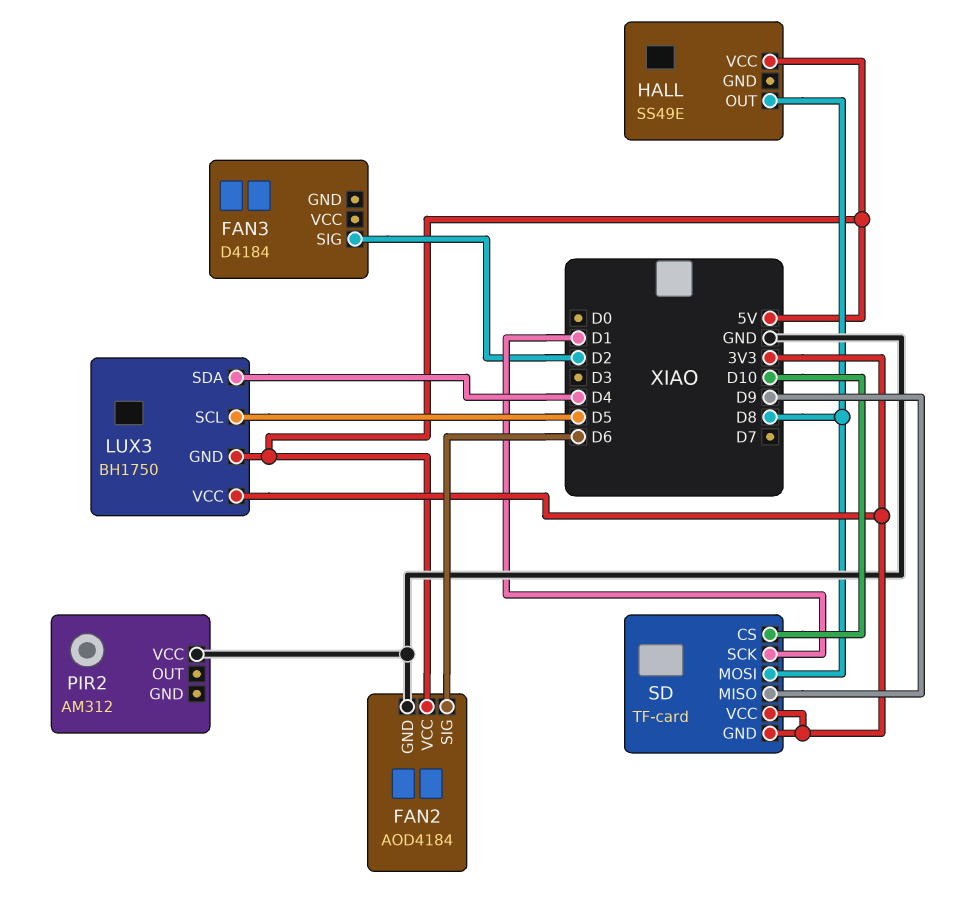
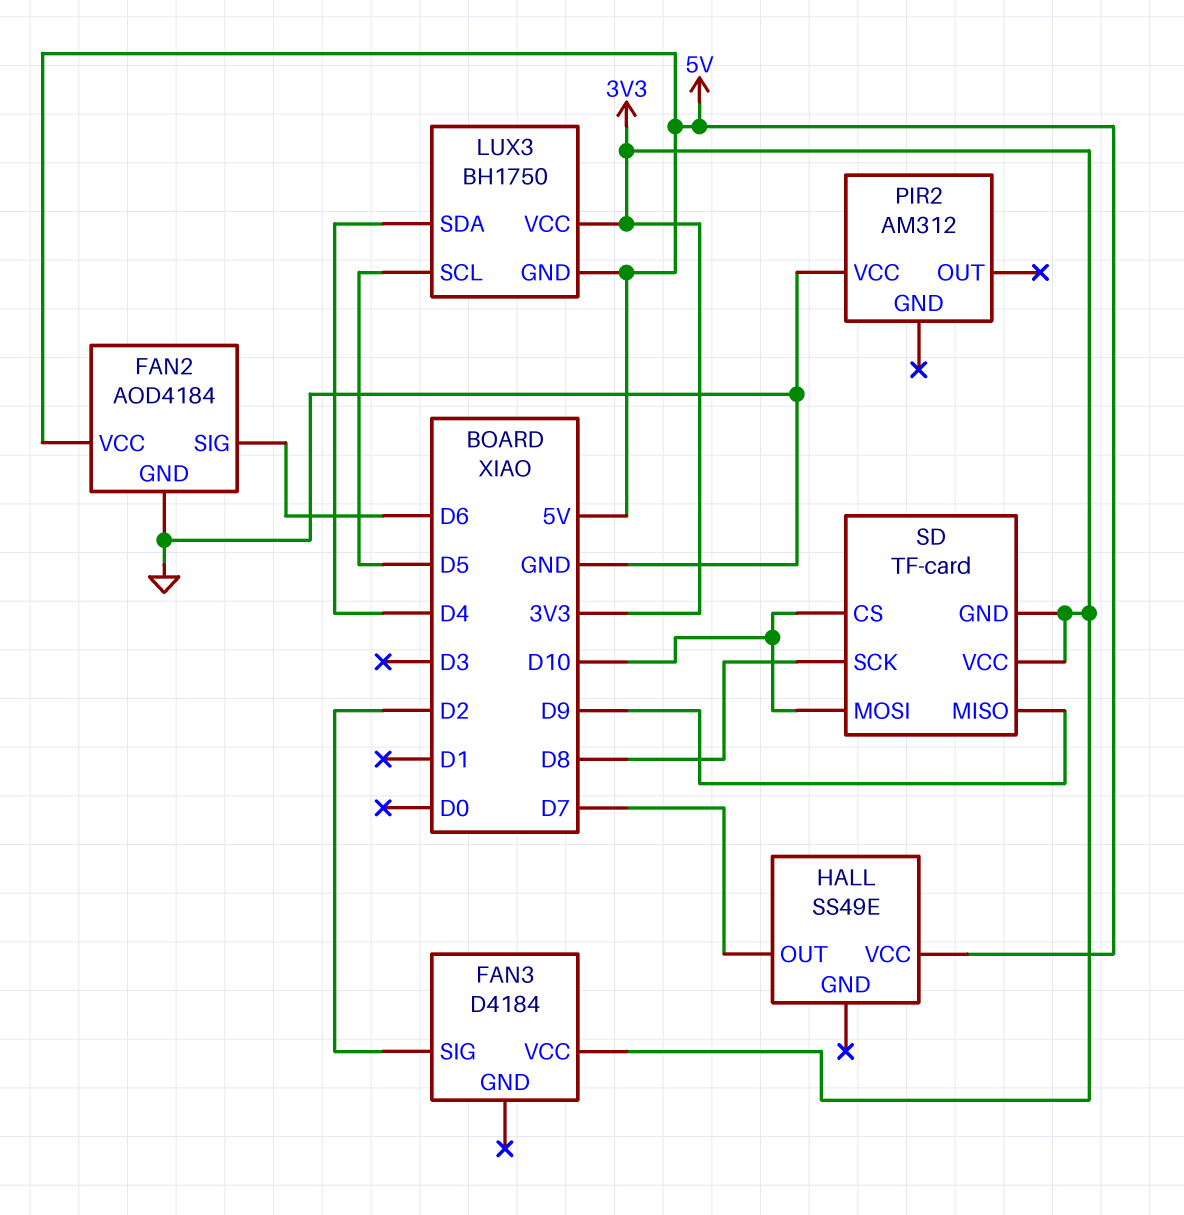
FAN3 pin VCC: none -> 3V3
HALL pin OUT: D8 -> D7
SD pin MOSI: D8 -> D10
SD pin SCK: D1 -> D8

